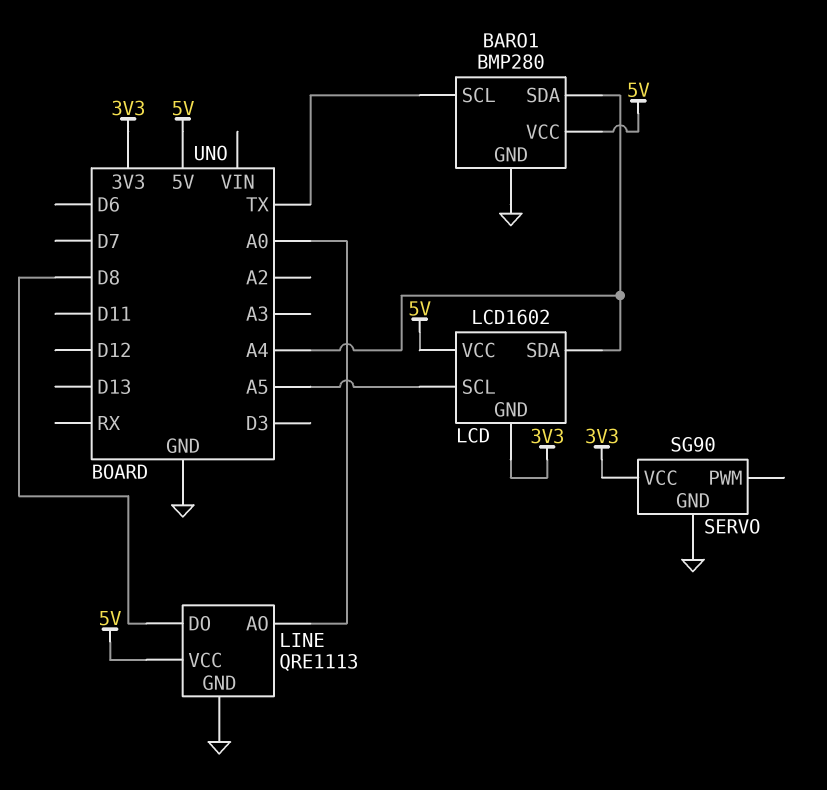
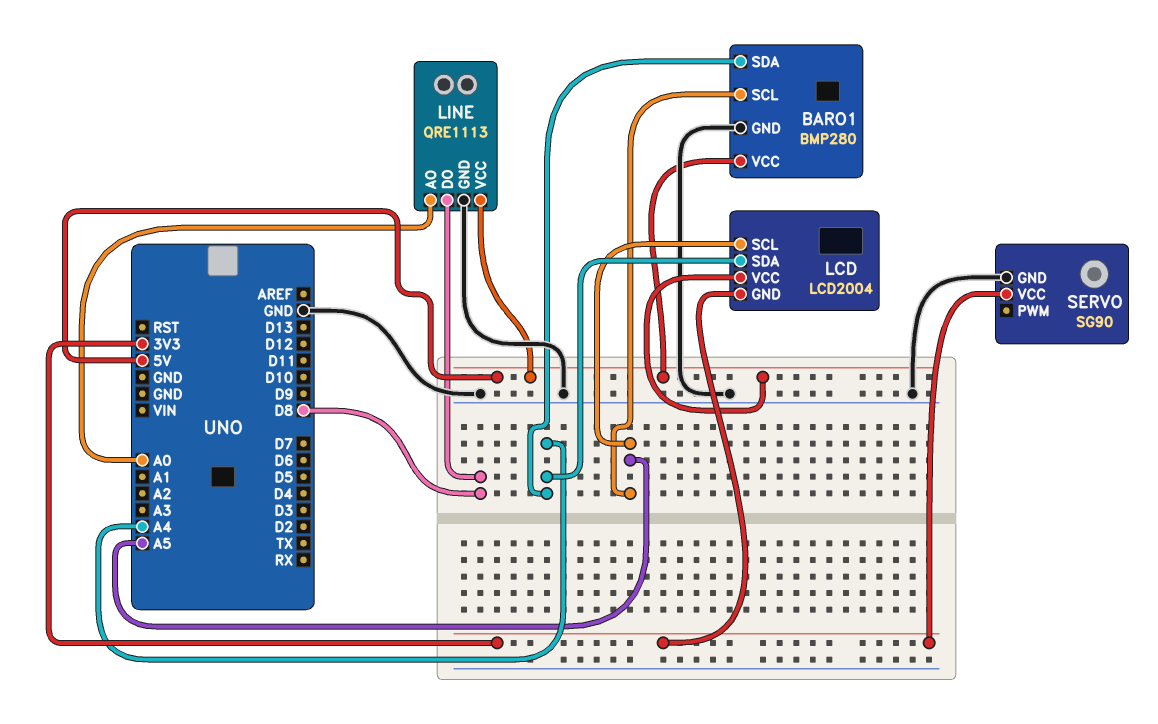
BARO1 pin SCL: TX -> A5
LCD: LCD1602 -> LCD2004

